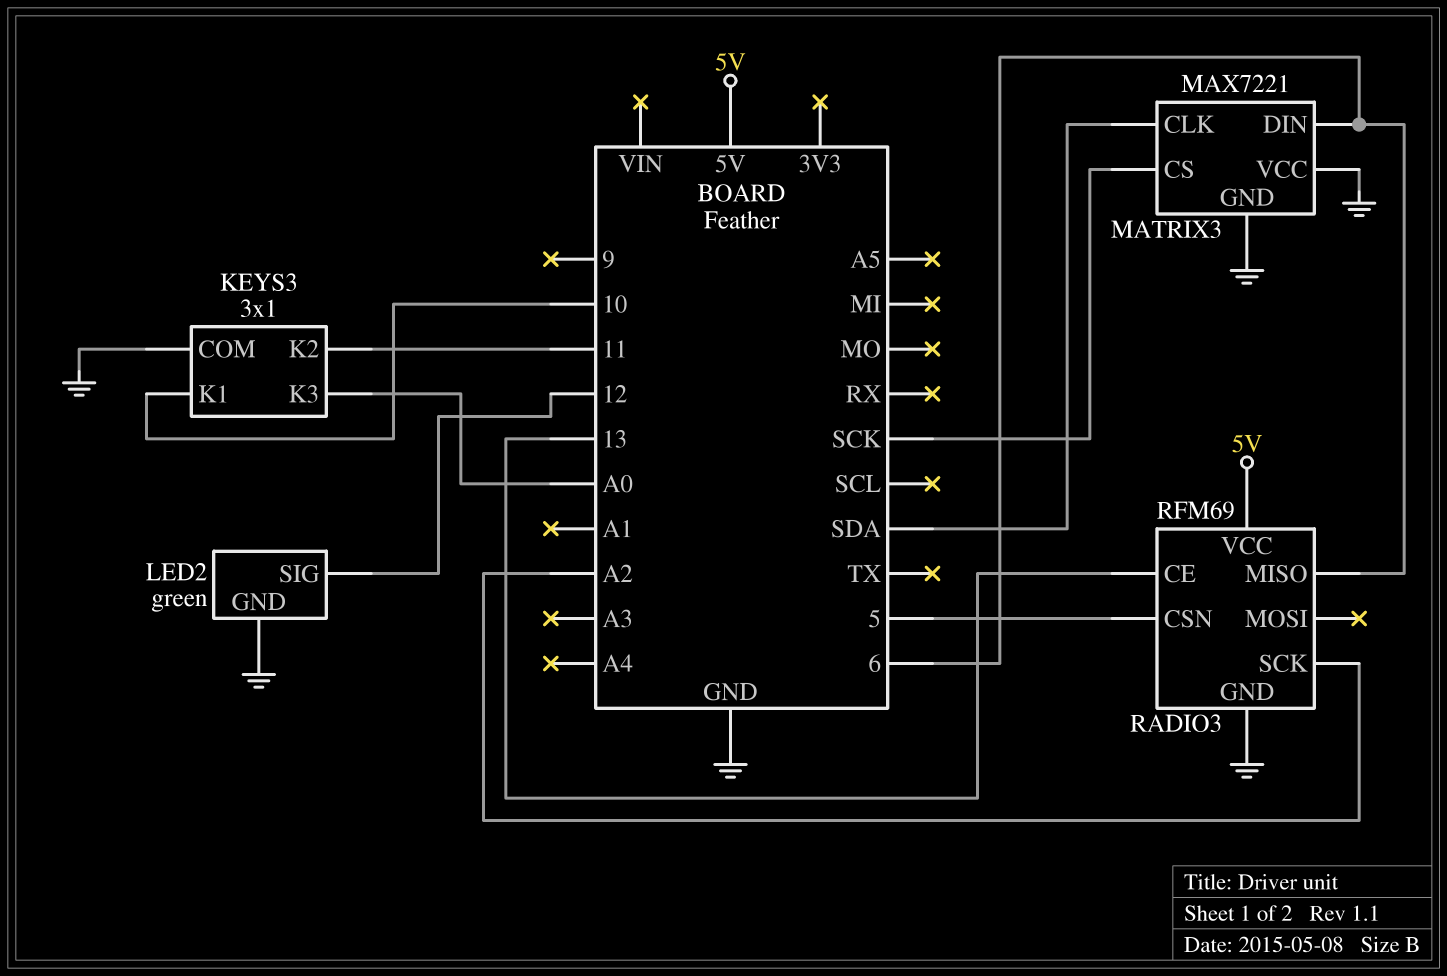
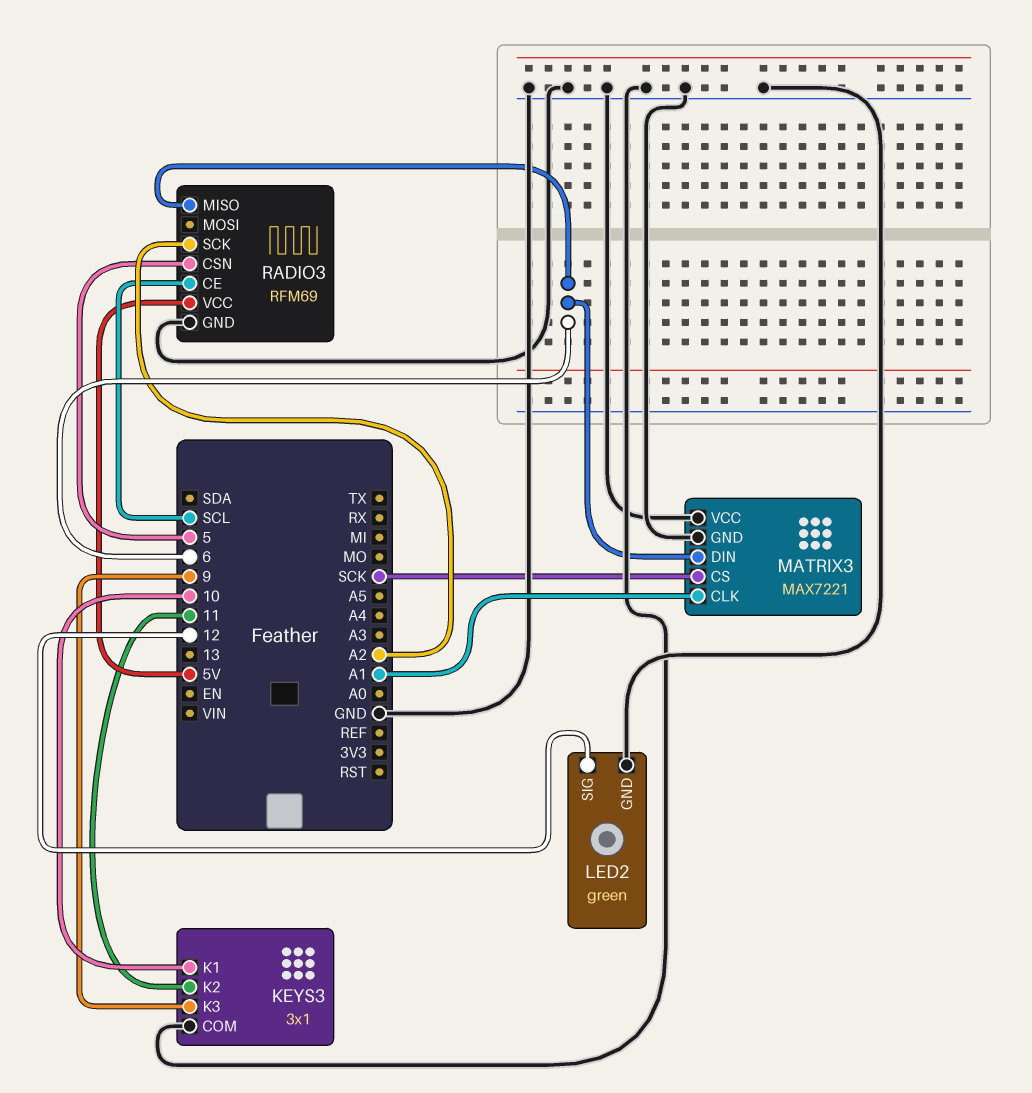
KEYS3 pin K3: A0 -> 9
MATRIX3 pin CLK: SDA -> A1
RADIO3 pin CE: 13 -> SCL

